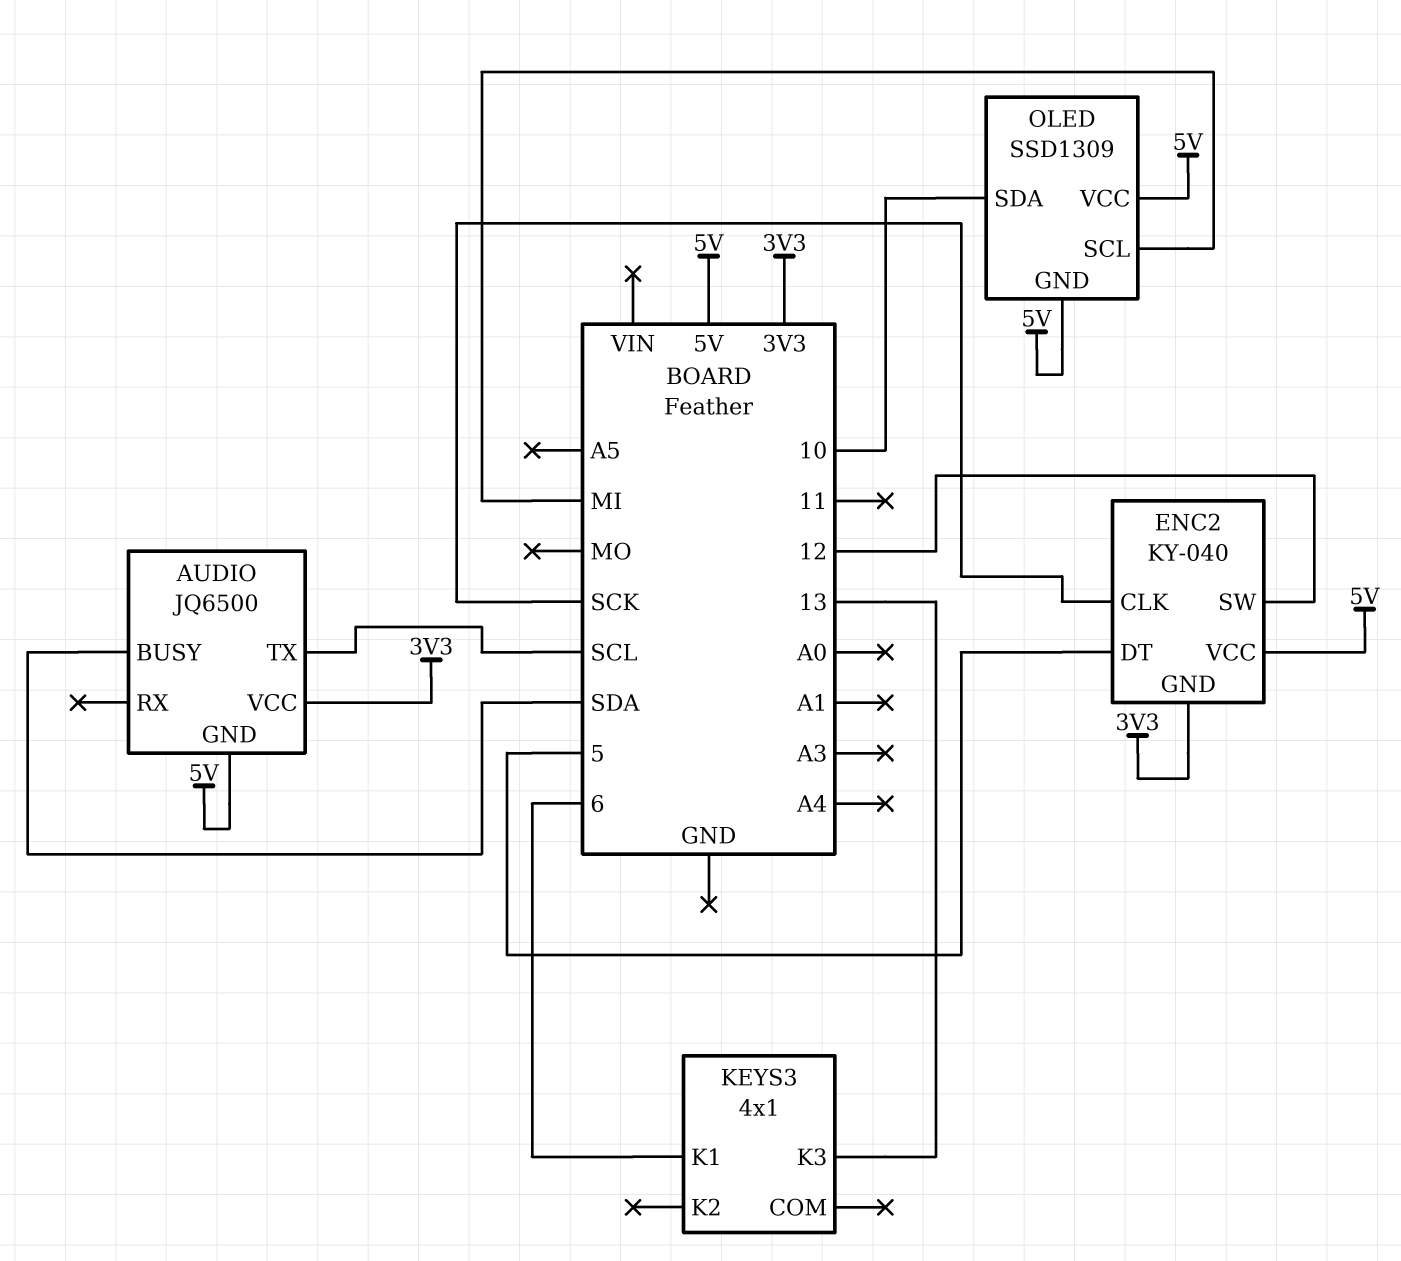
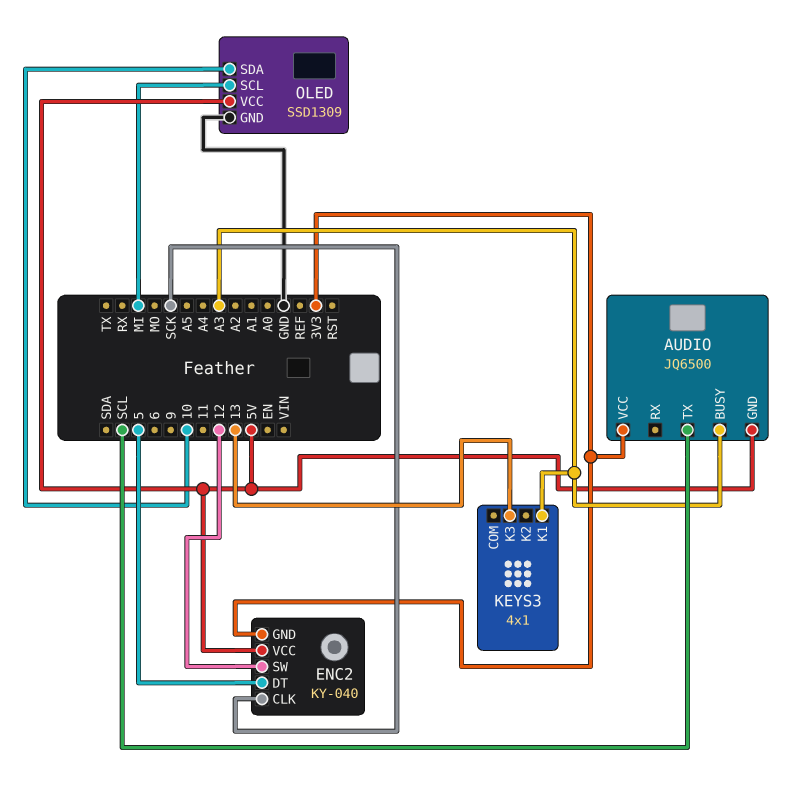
AUDIO pin BUSY: SDA -> A3
KEYS3 pin K1: 6 -> A3
OLED pin GND: 5V -> GND

